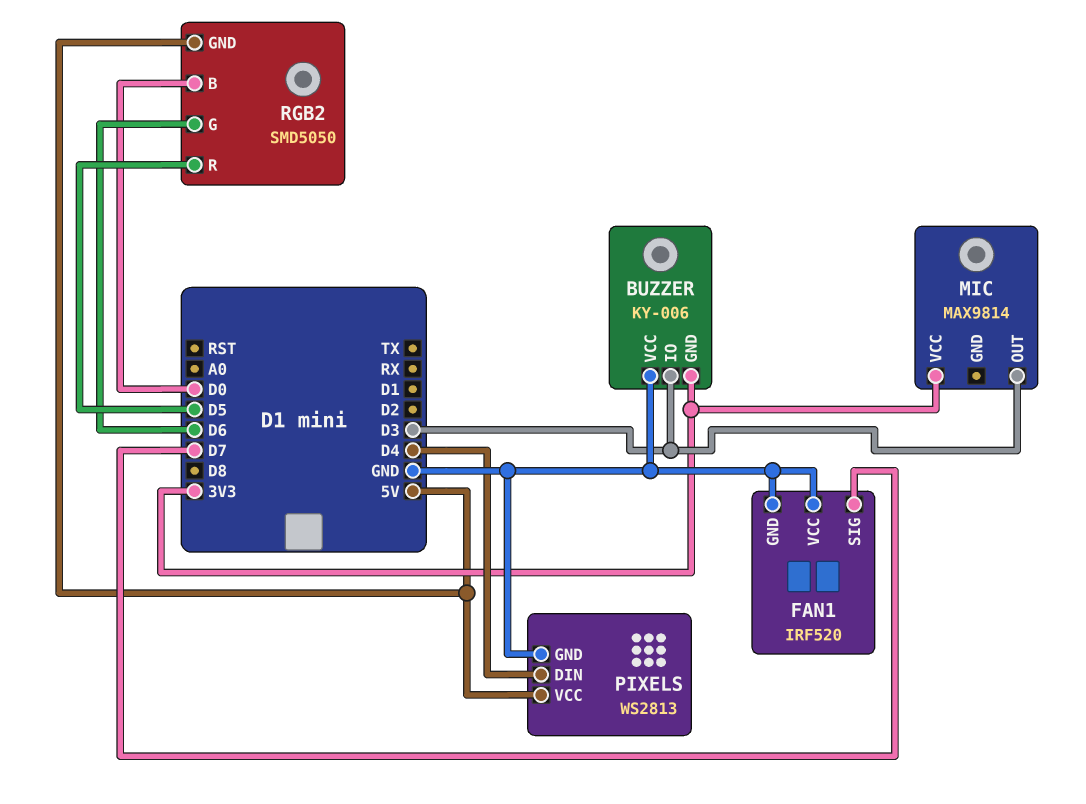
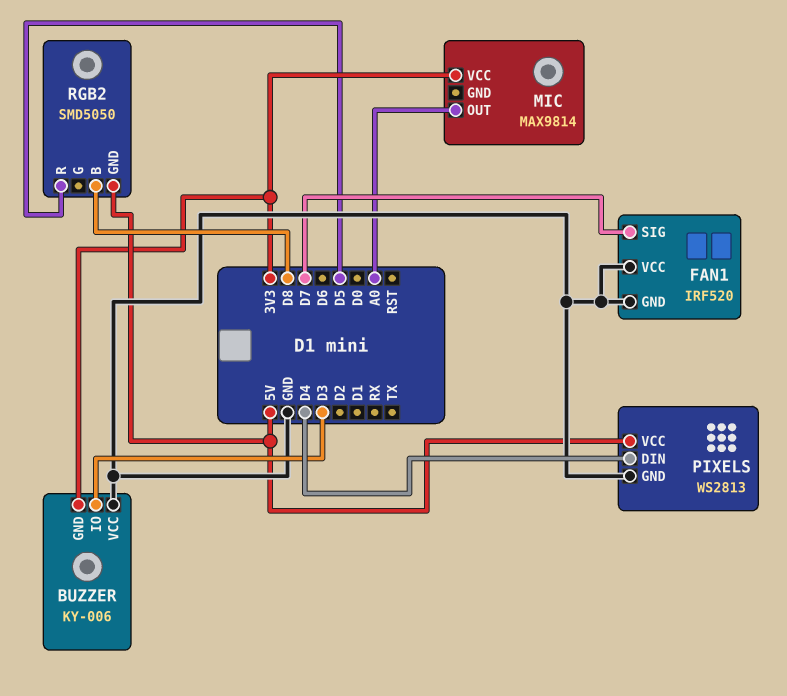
MIC pin OUT: D3 -> A0
RGB2 pin B: D0 -> D8
RGB2 pin G: D6 -> none

